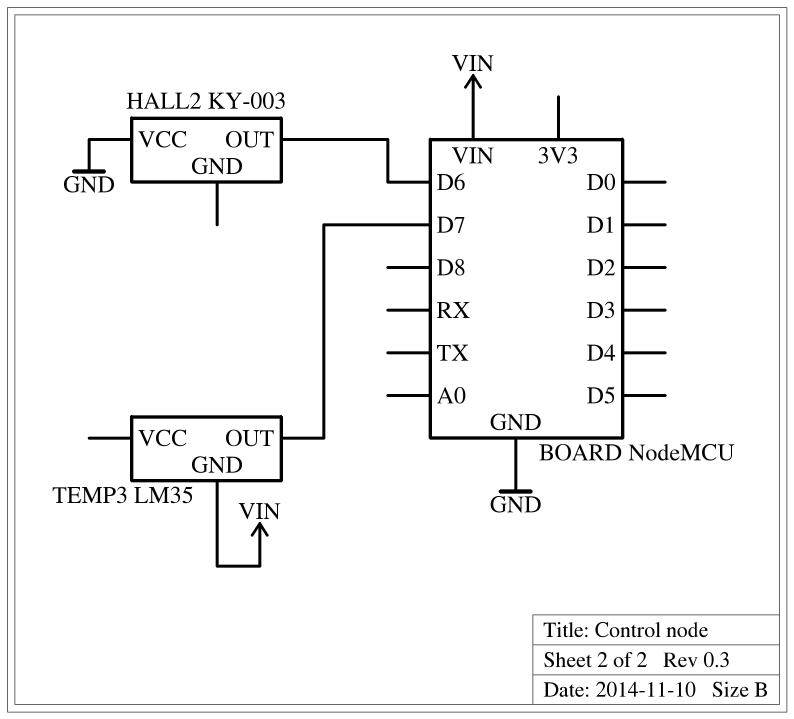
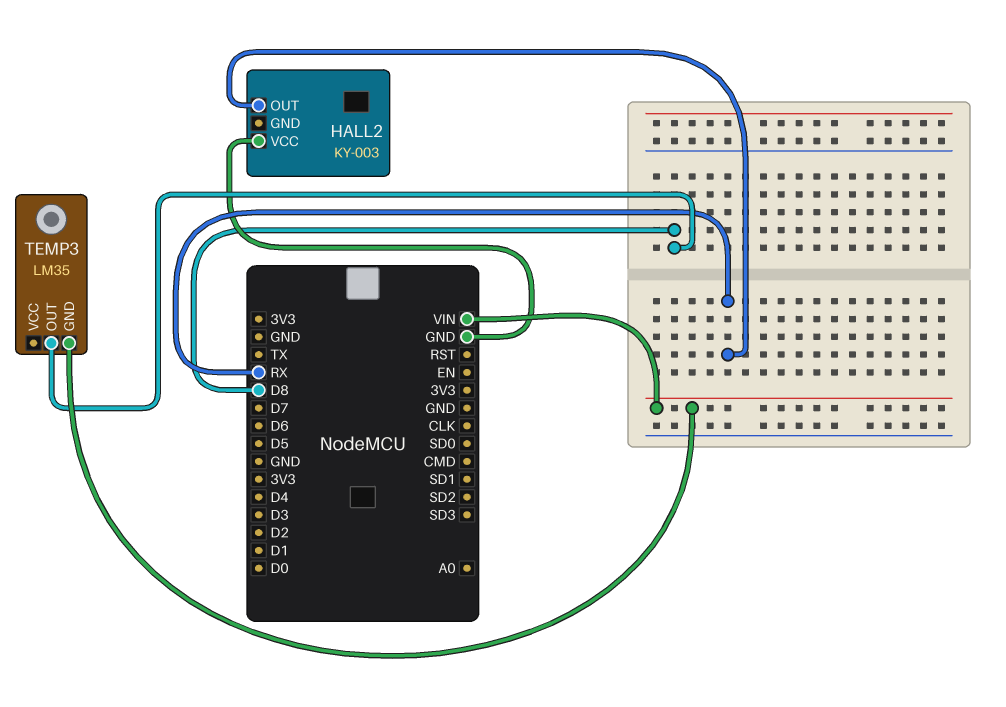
HALL2 pin OUT: D6 -> RX
TEMP3 pin OUT: D7 -> D8

